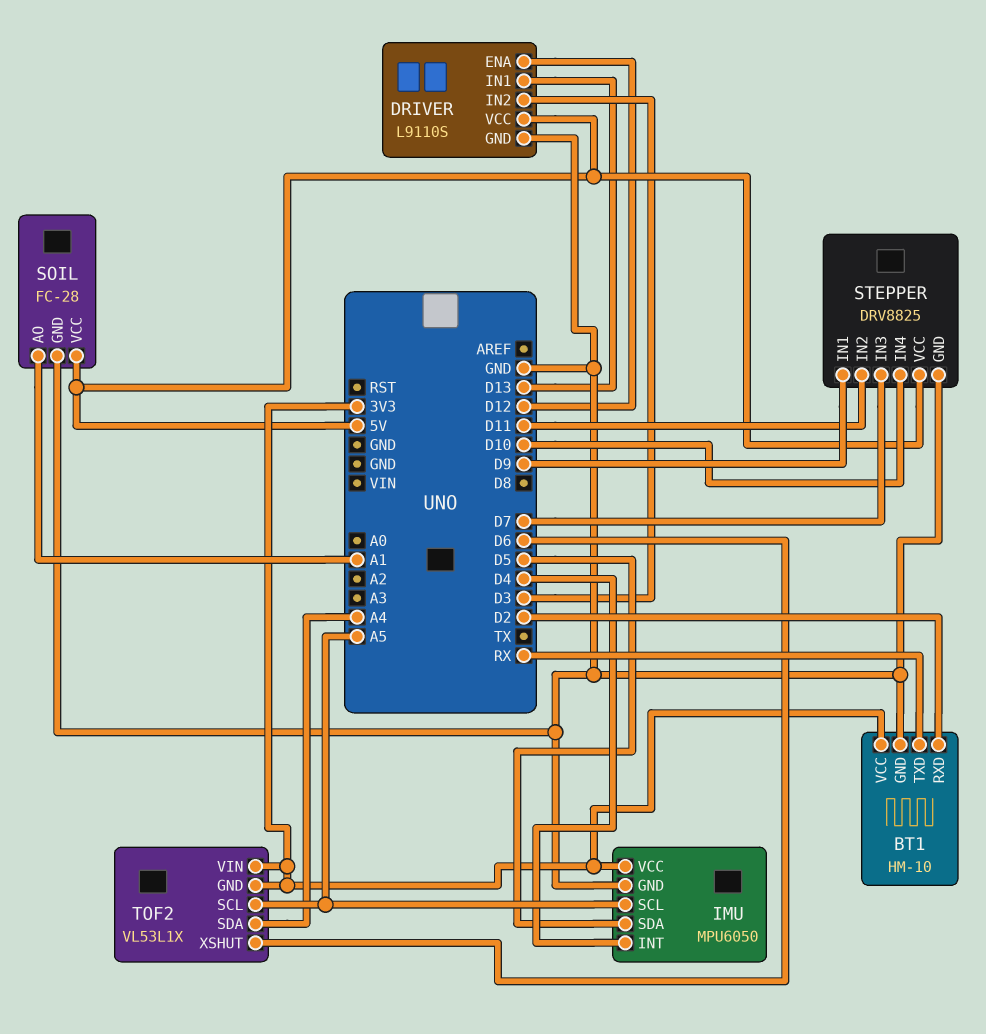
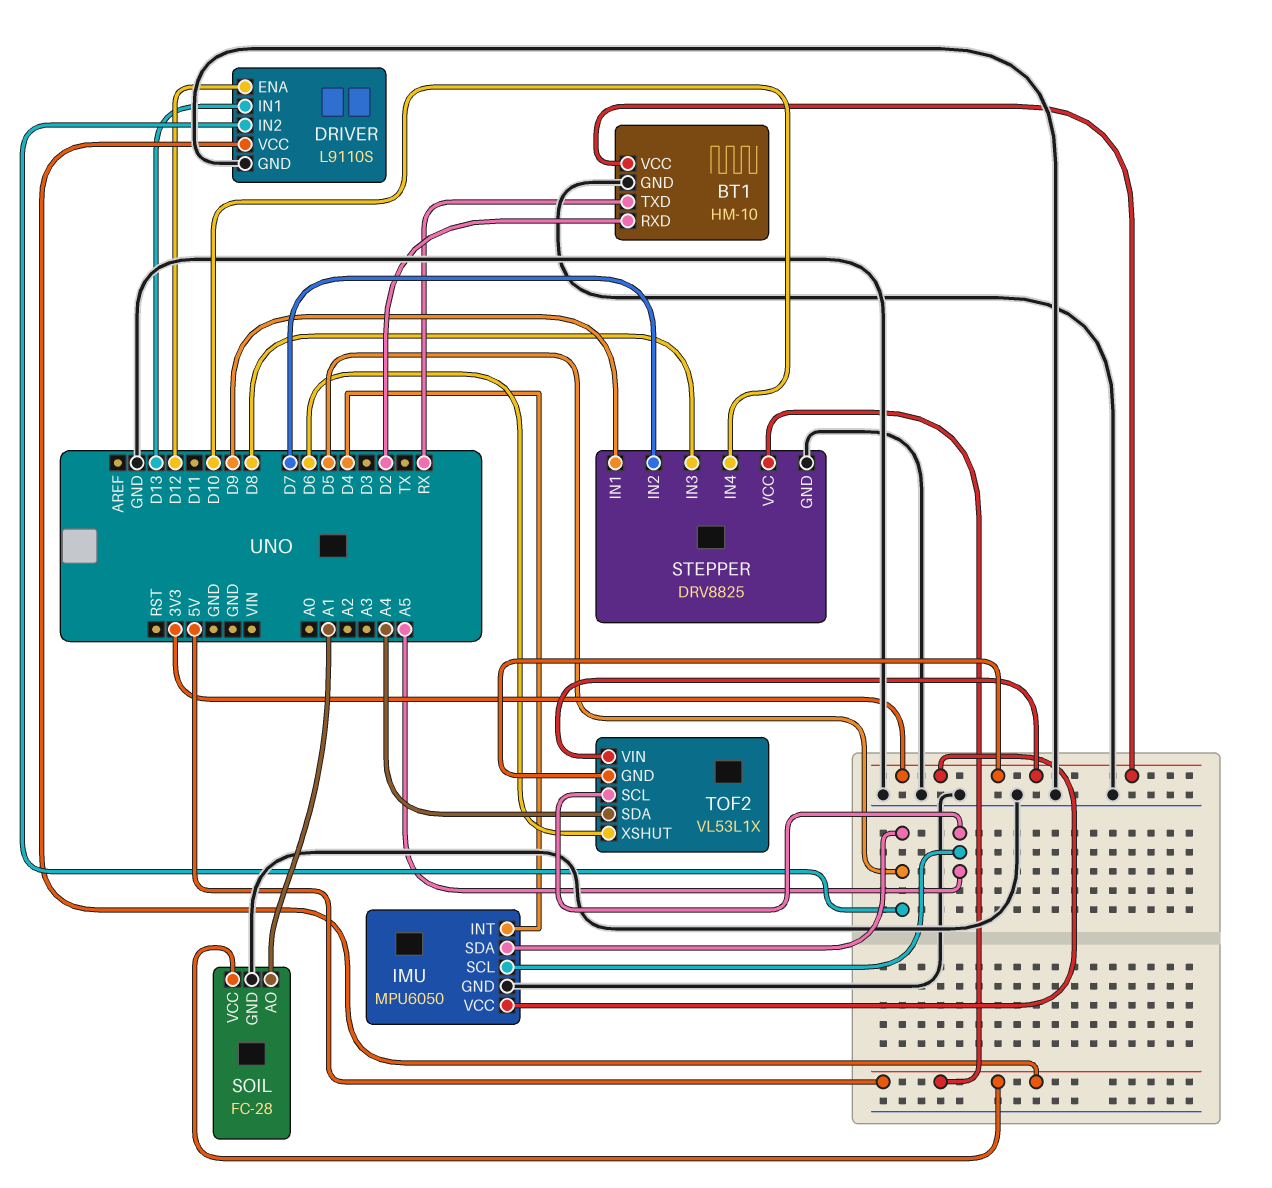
DRIVER pin IN2: D3 -> D5
STEPPER pin IN2: D11 -> D7
STEPPER pin IN3: D7 -> D8

